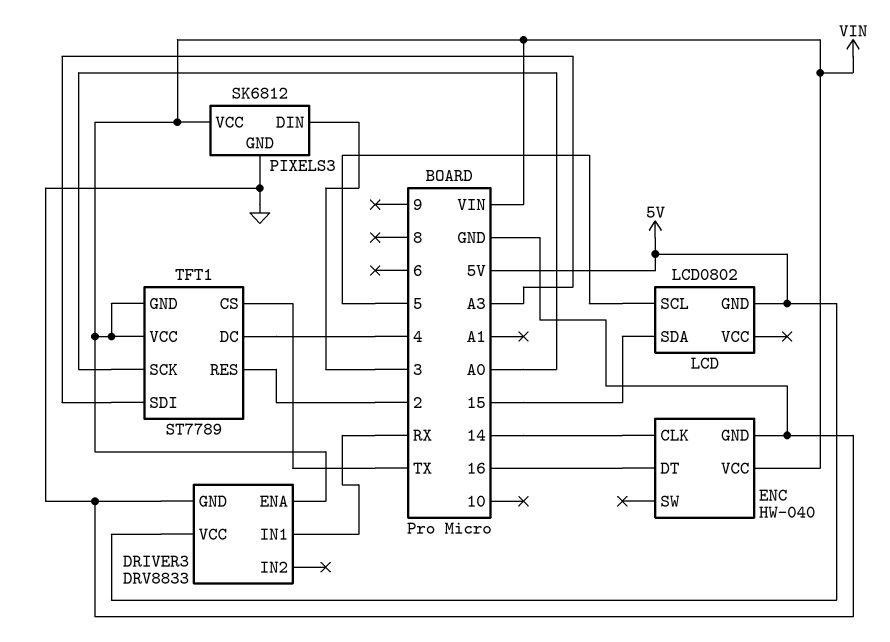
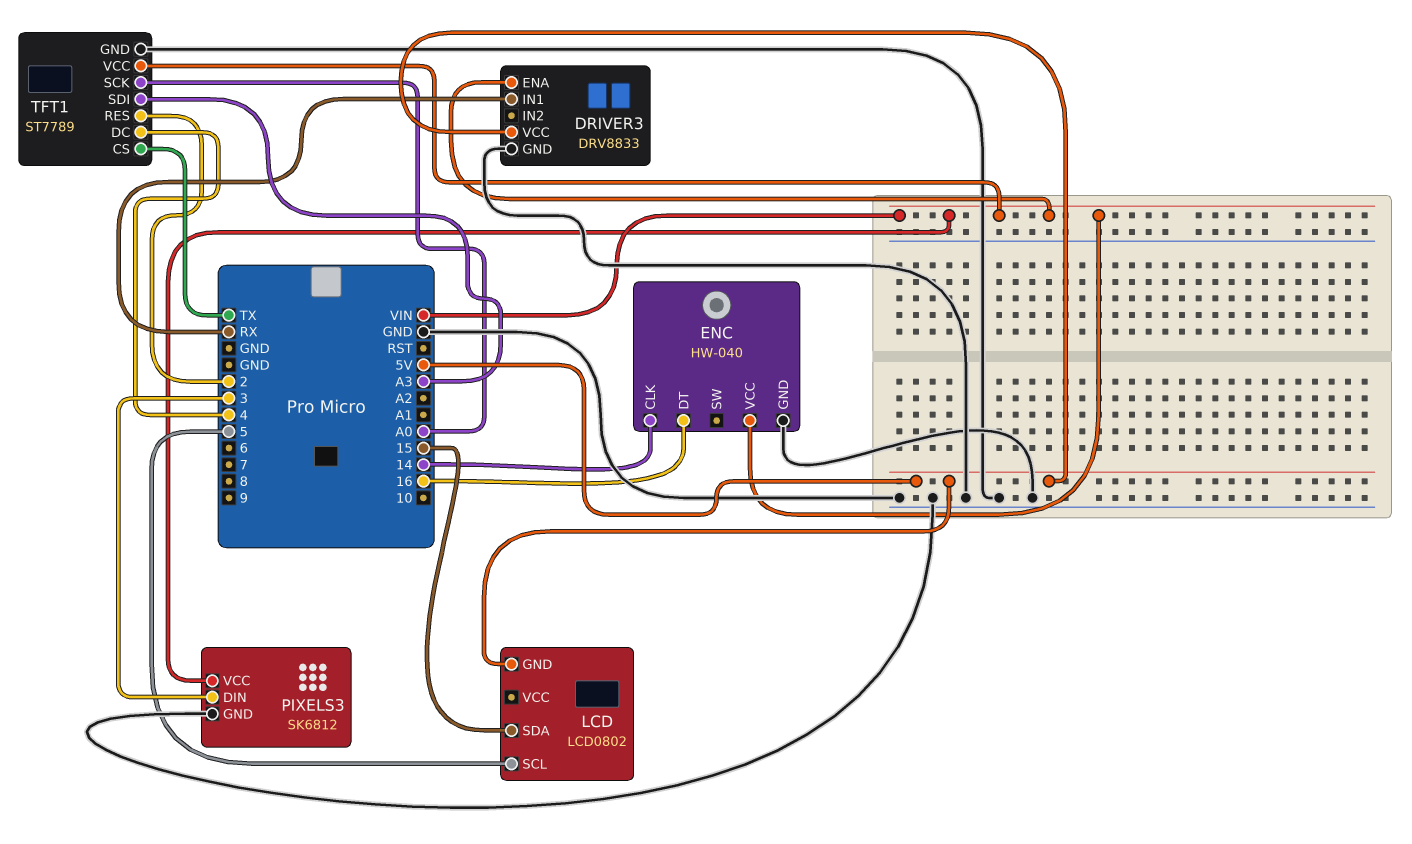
TFT1 pin GND: VIN -> GND

